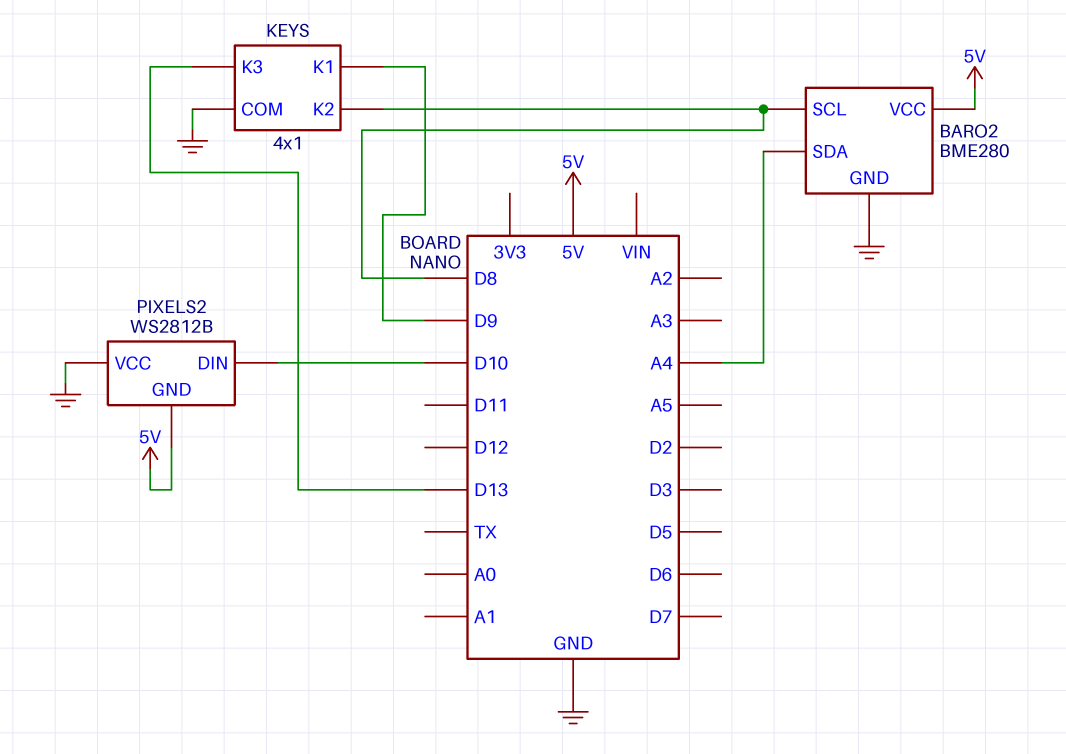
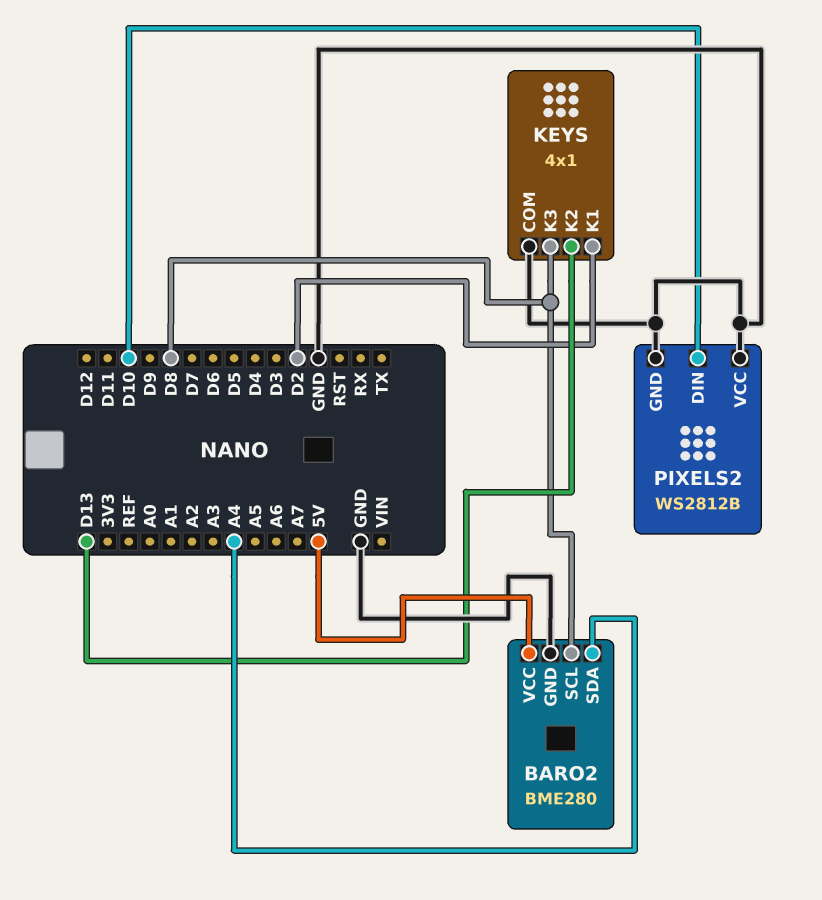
KEYS pin K1: D9 -> D2
KEYS pin K2: D8 -> D13
KEYS pin K3: D13 -> D8
PIXELS2 pin GND: 5V -> GND

